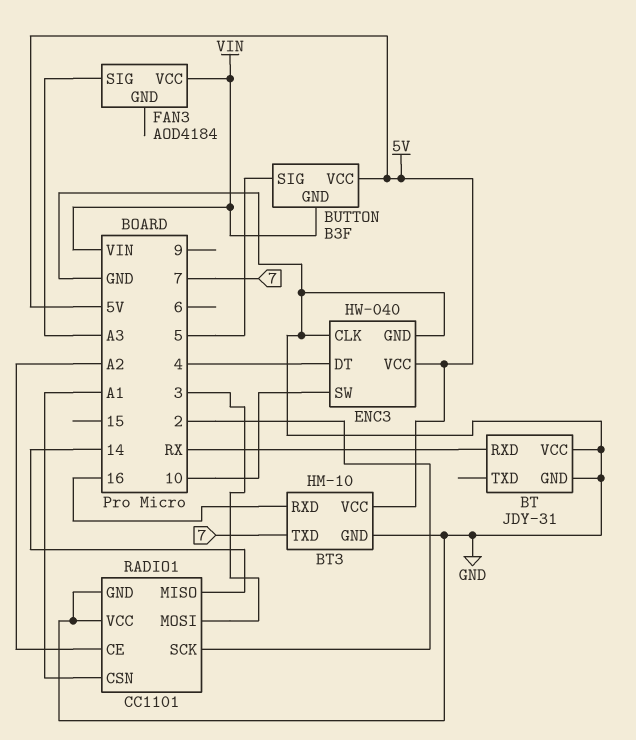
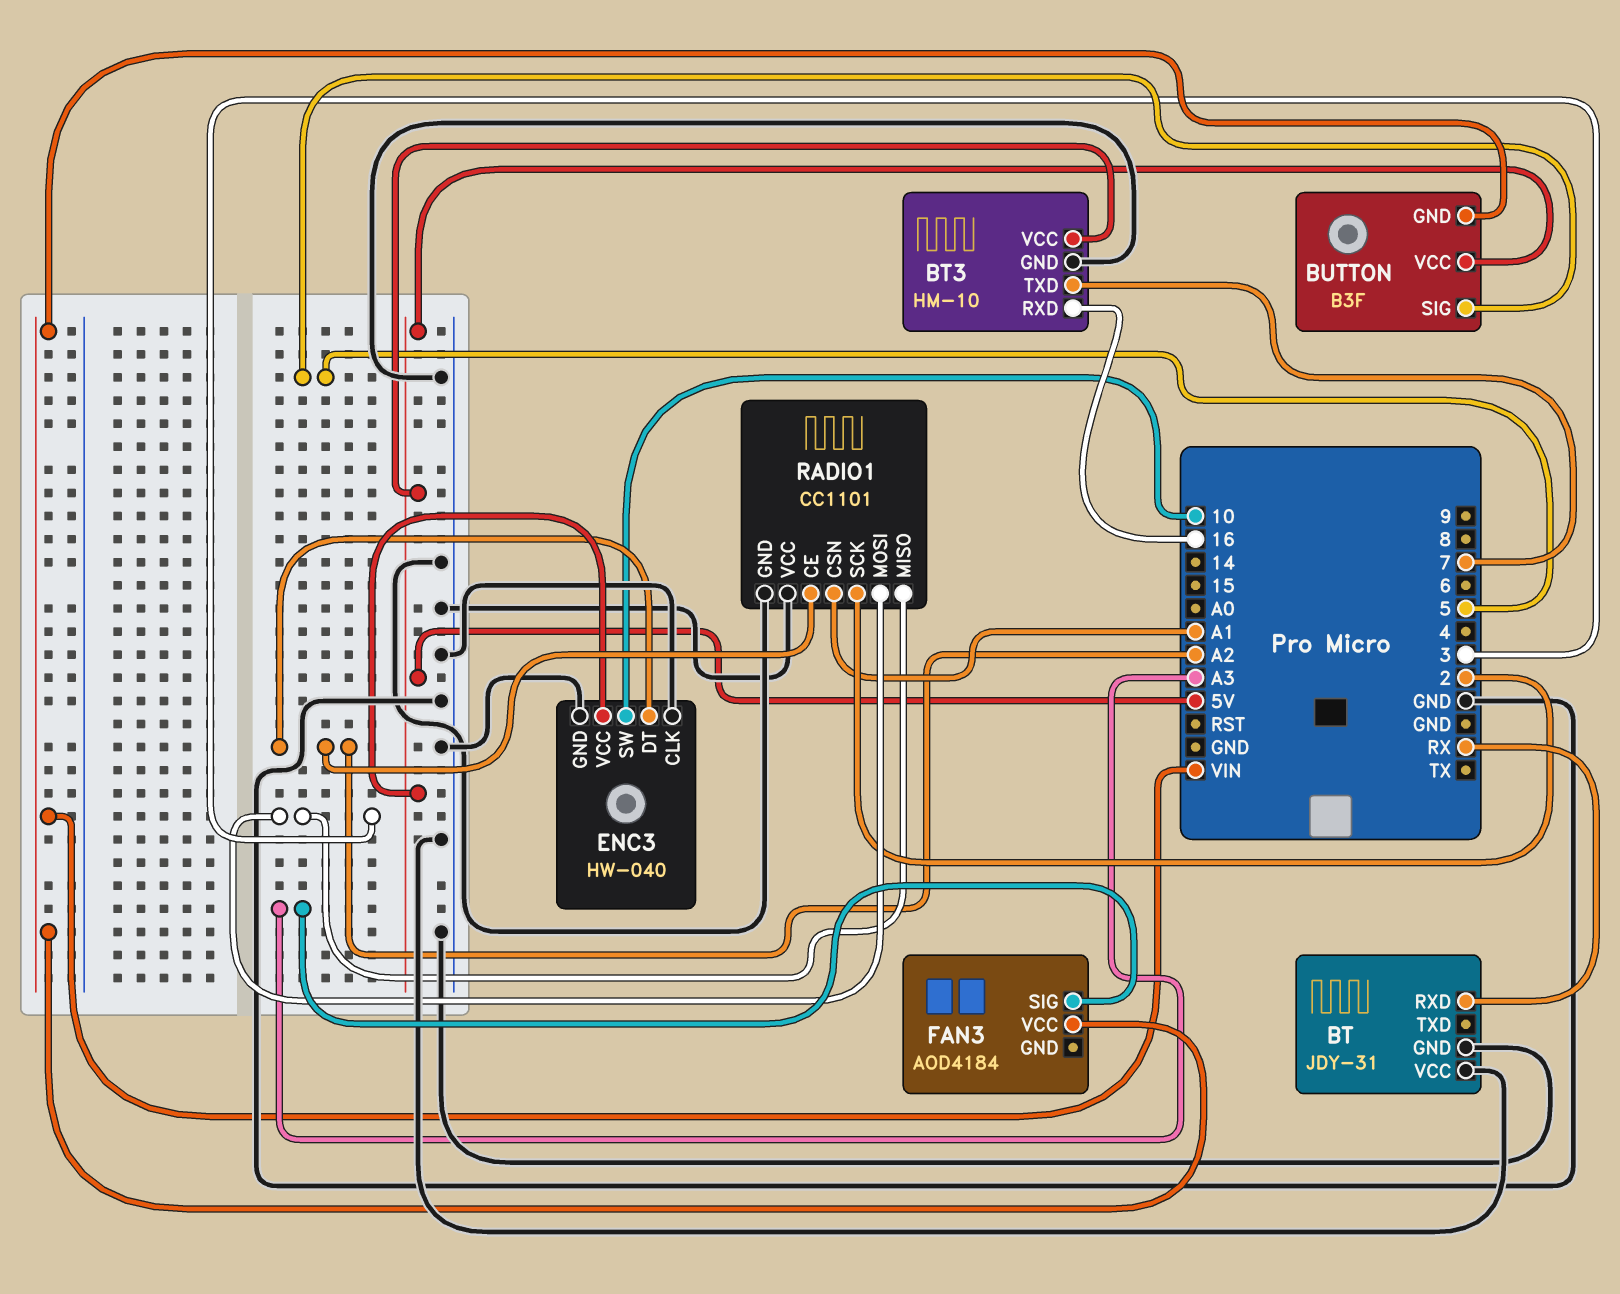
ENC3 pin DT: 4 -> A2
RADIO1 pin MISO: 14 -> 3

